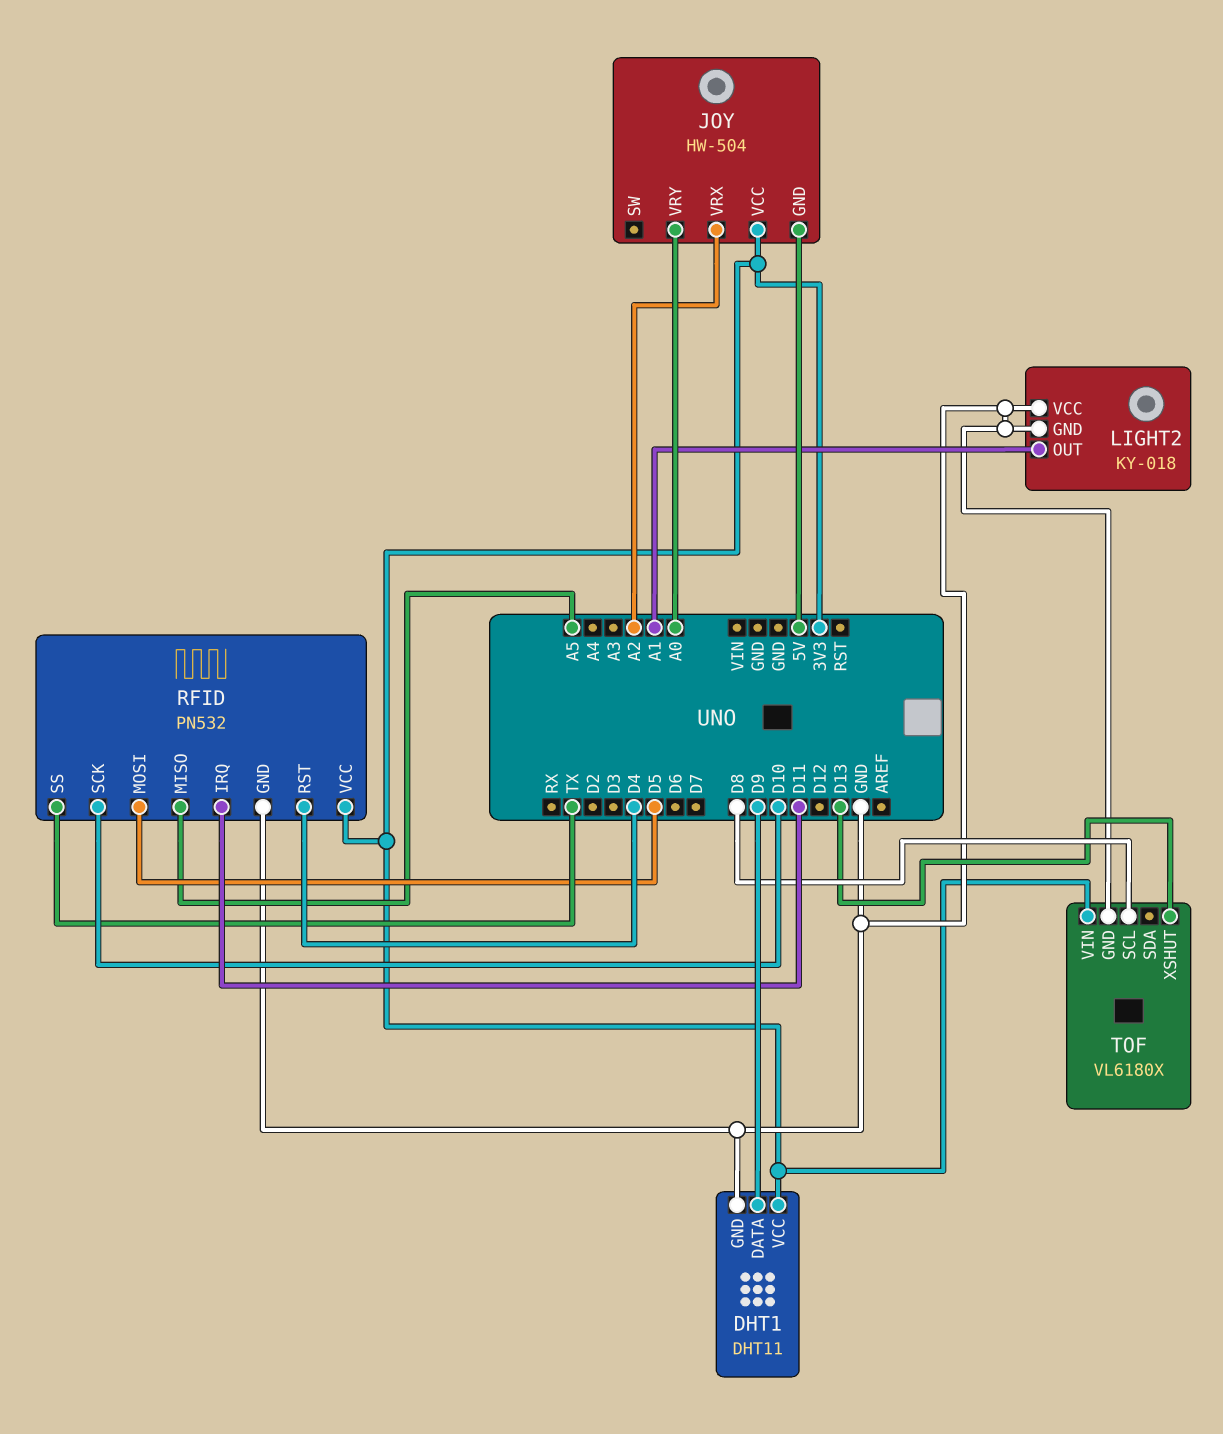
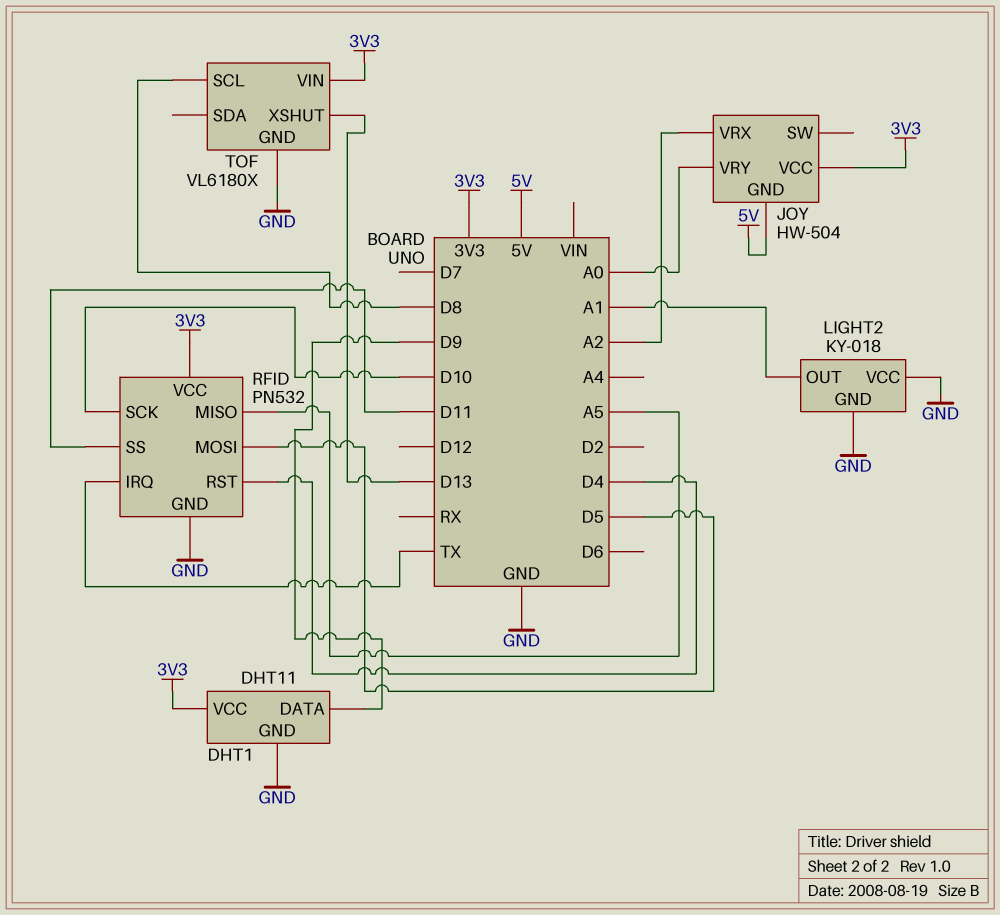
RFID pin IRQ: D11 -> TX
RFID pin SS: TX -> D11

